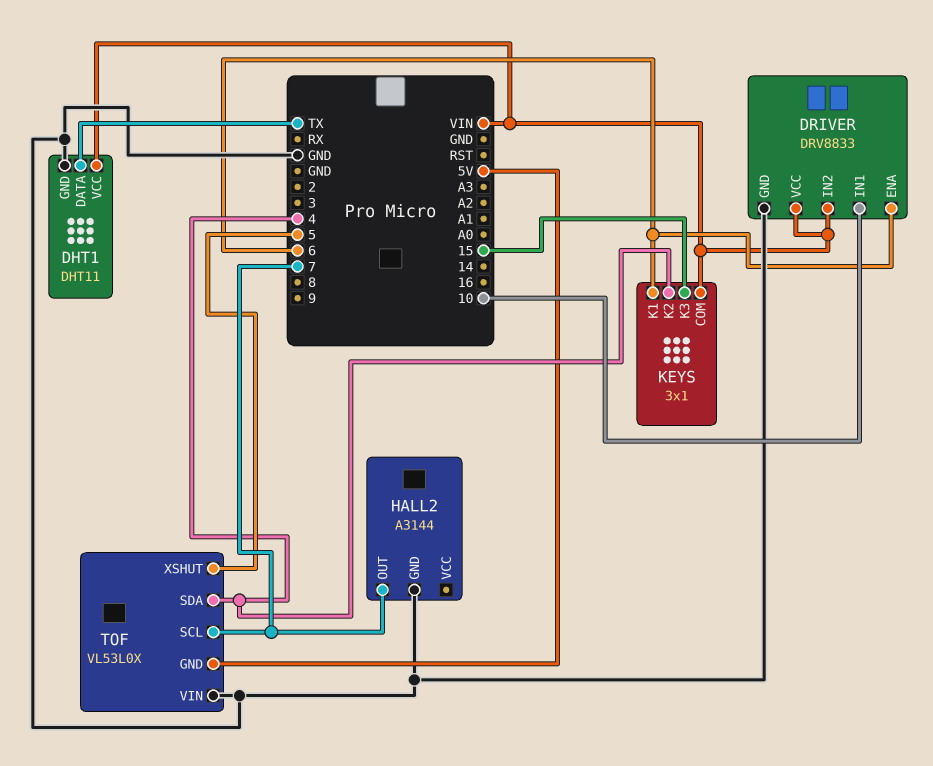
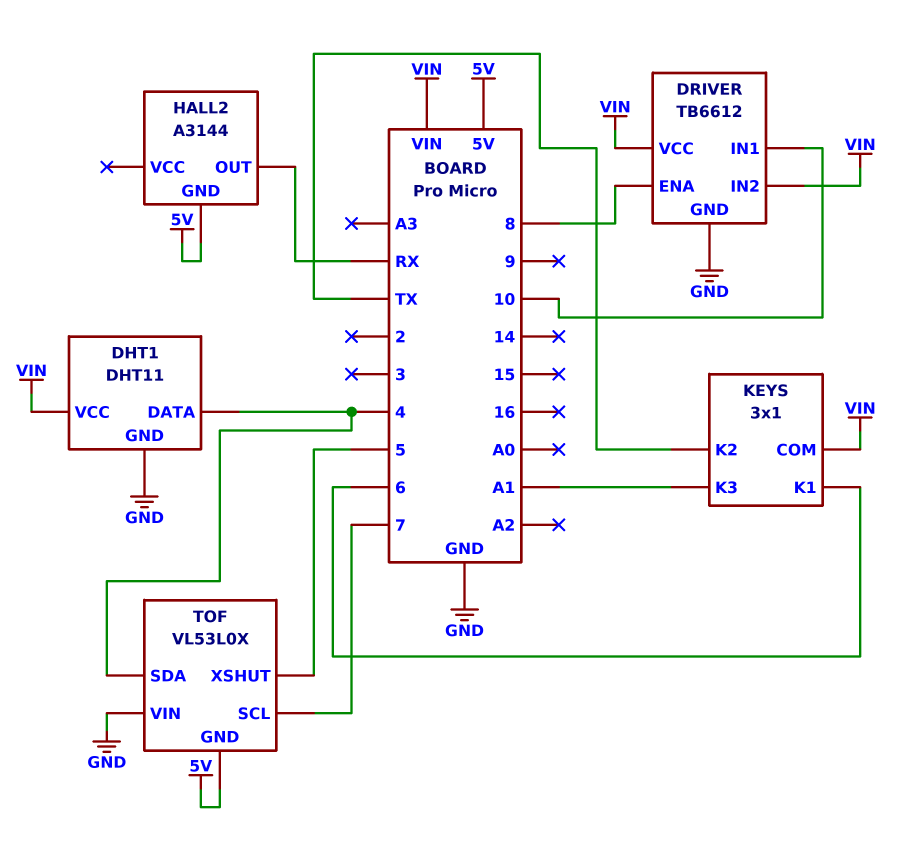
DHT1 pin DATA: TX -> 4
DRIVER: DRV8833 -> TB6612
DRIVER pin ENA: 6 -> 8
HALL2 pin GND: GND -> 5V
HALL2 pin OUT: 7 -> RX
KEYS pin K2: 4 -> TX
KEYS pin K3: 15 -> A1

